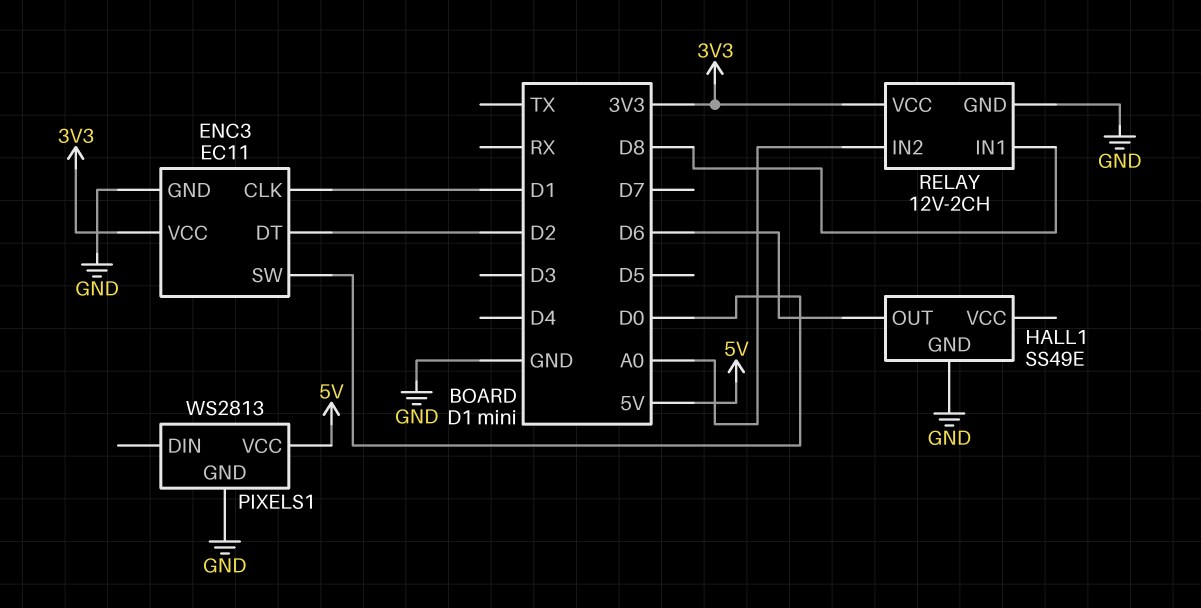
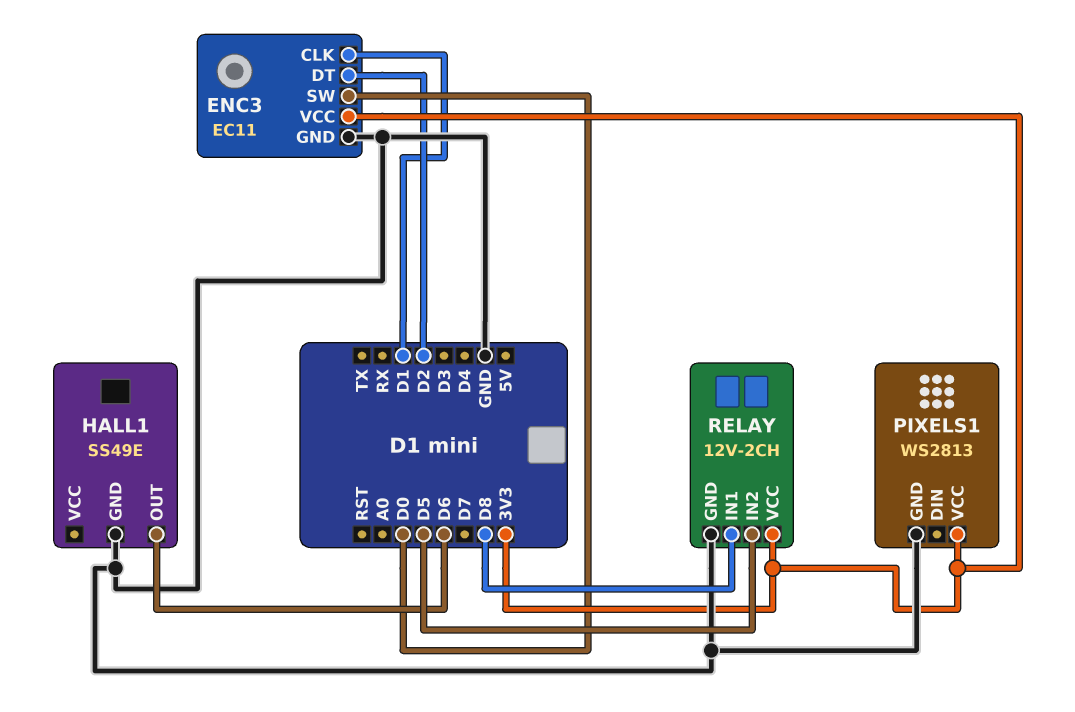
PIXELS1 pin VCC: 5V -> 3V3
RELAY pin IN2: A0 -> D5

